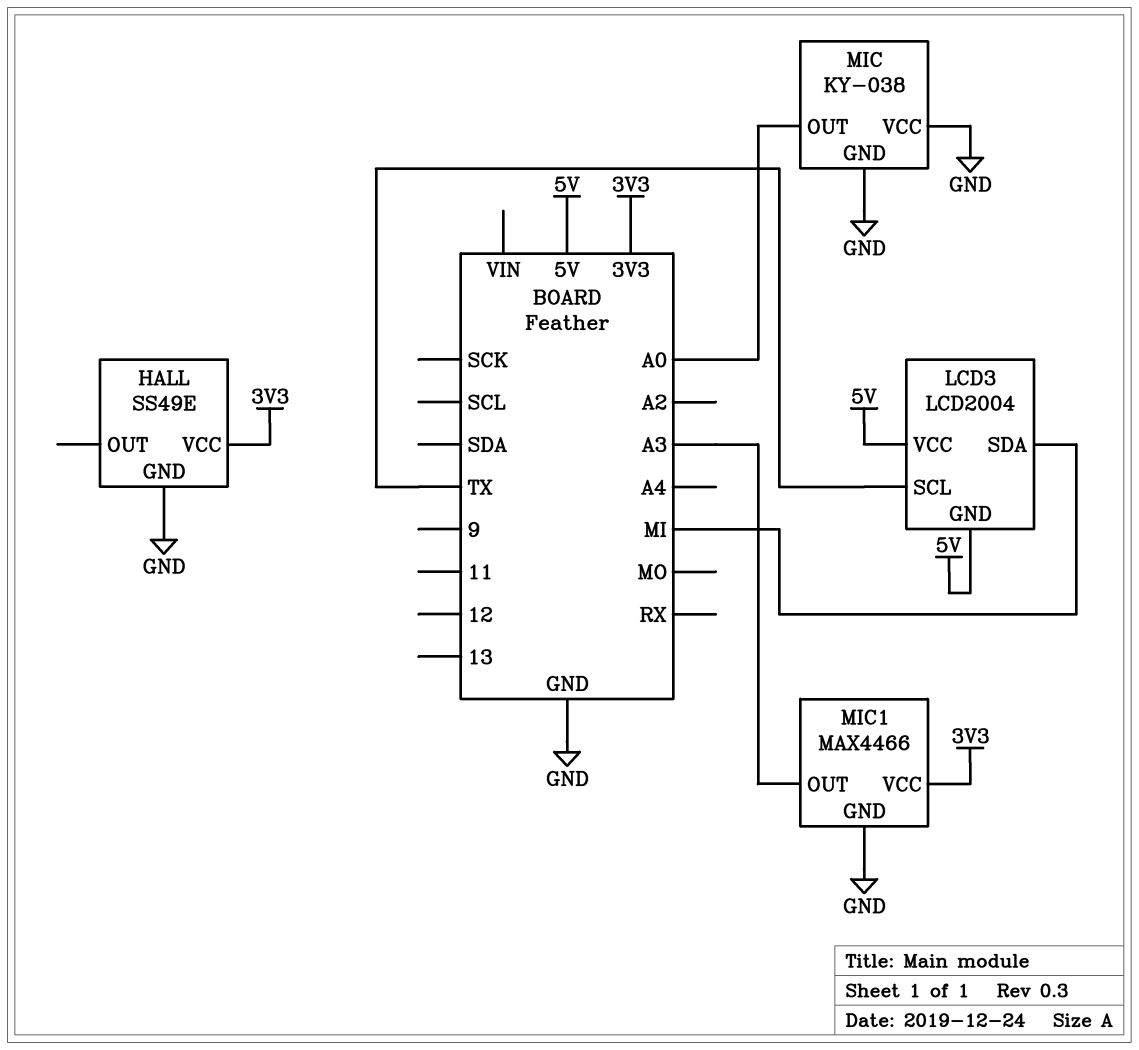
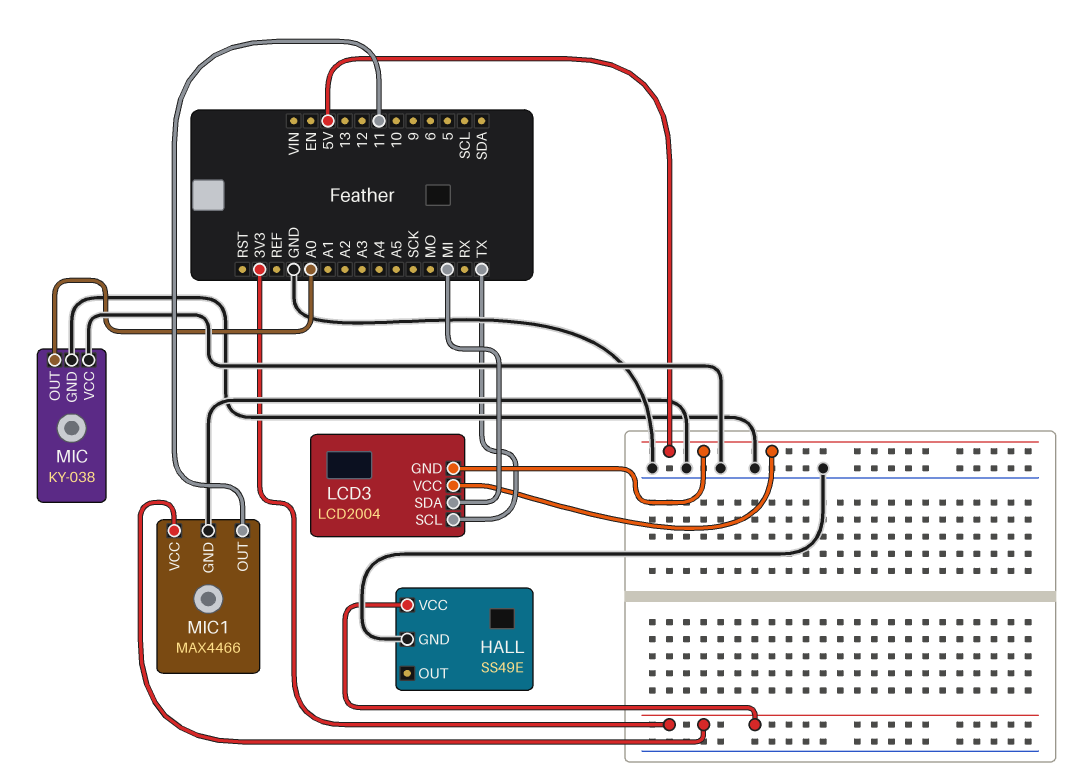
MIC1 pin OUT: A3 -> 11

